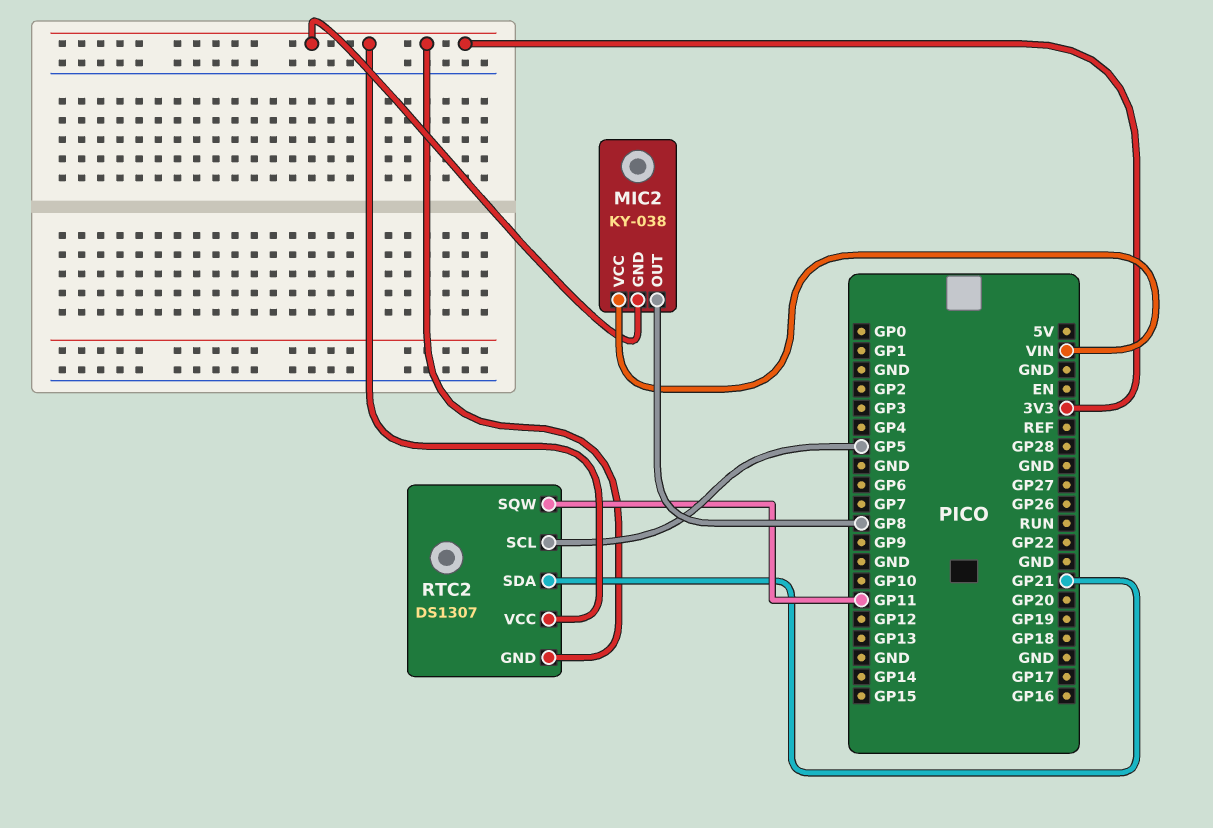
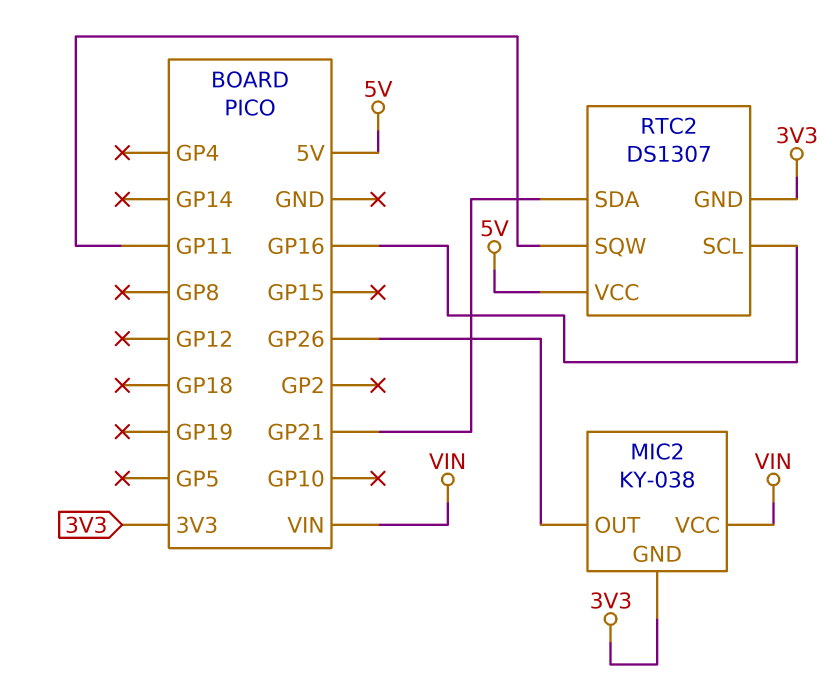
MIC2 pin OUT: GP8 -> GP26
RTC2 pin SCL: GP5 -> GP16
RTC2 pin VCC: 3V3 -> 5V

